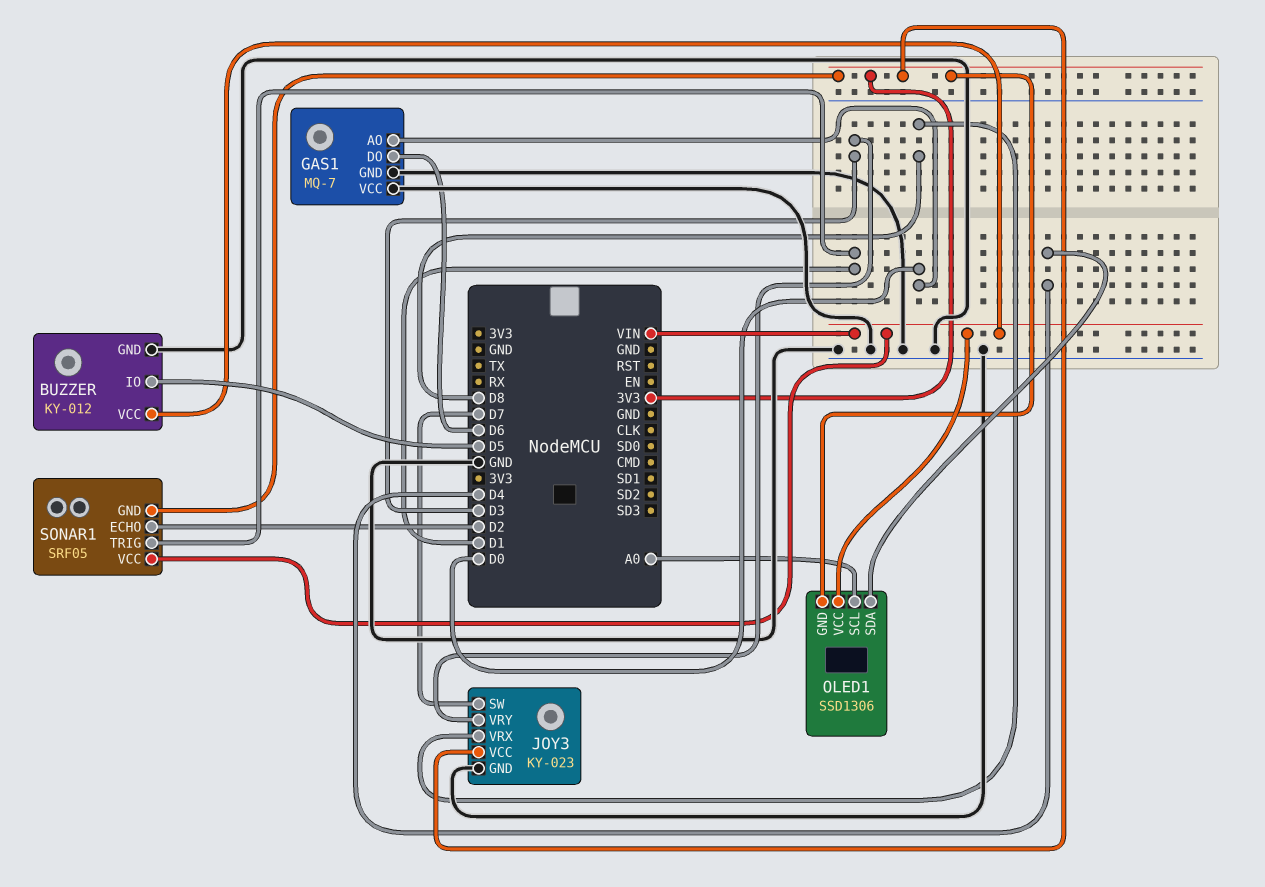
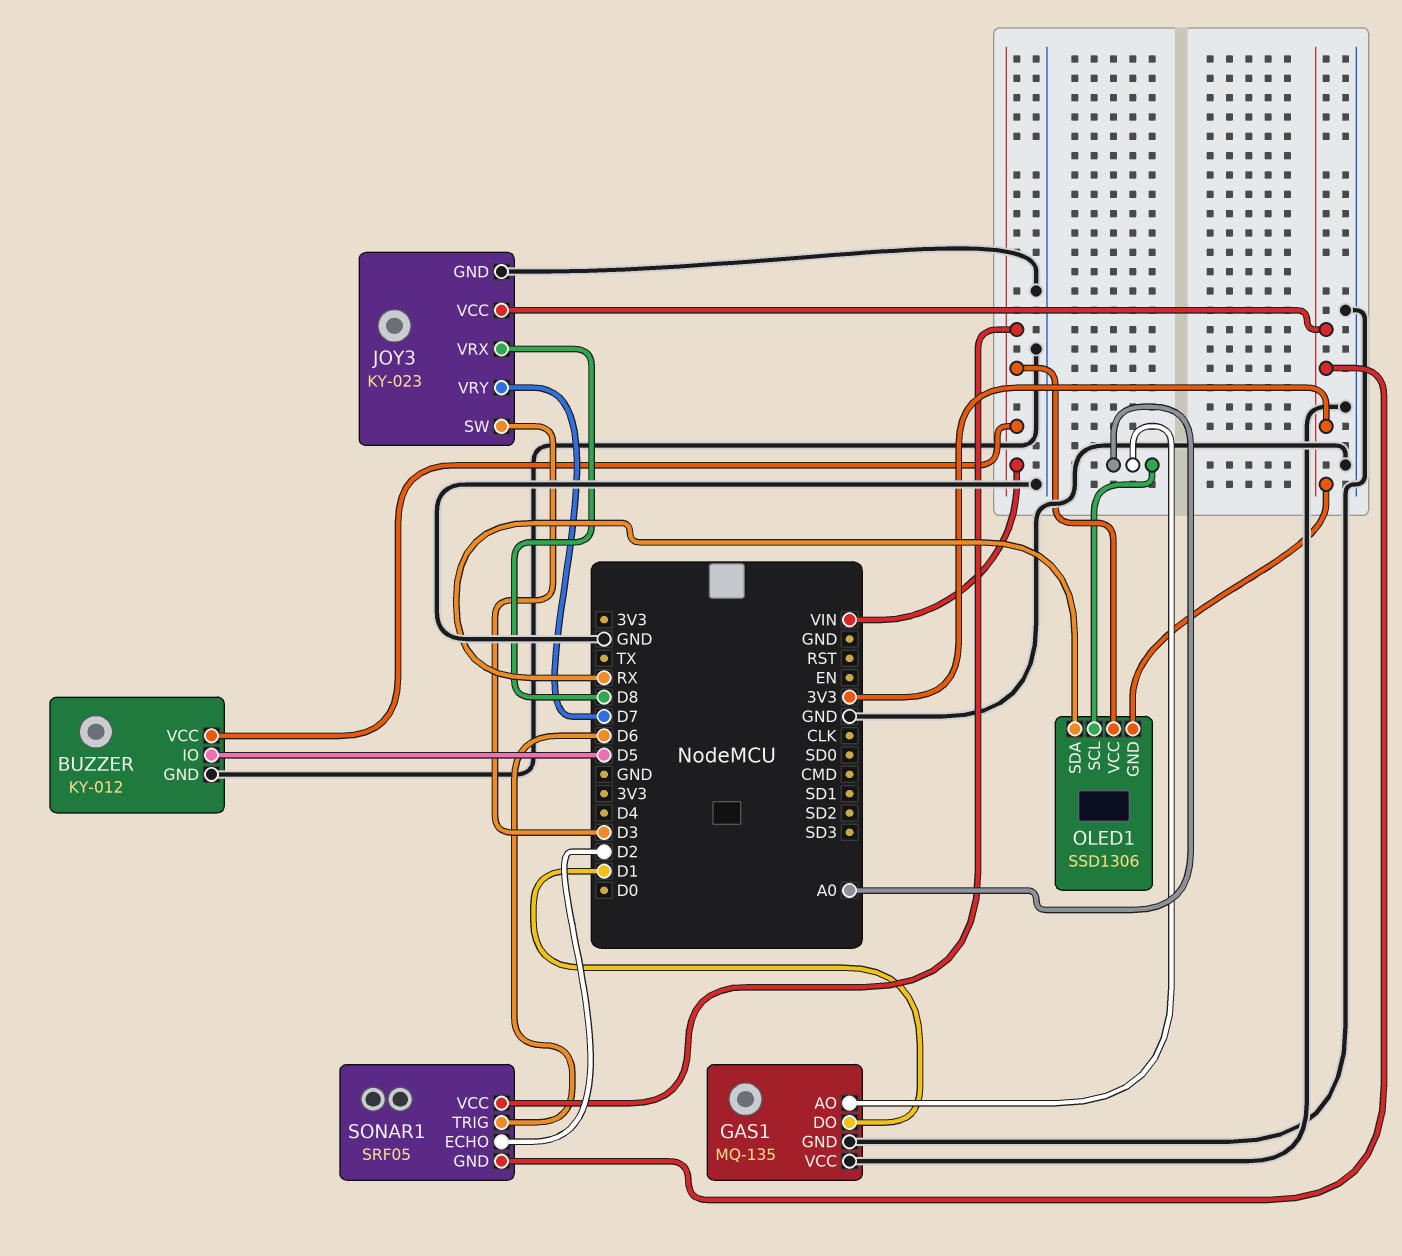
GAS1: MQ-7 -> MQ-135
GAS1 pin AO: D0 -> A0
GAS1 pin DO: D6 -> D1
JOY3 pin SW: D7 -> D3
JOY3 pin VRY: D3 -> D7
OLED1 pin SDA: D4 -> RX
SONAR1 pin TRIG: D1 -> D6

